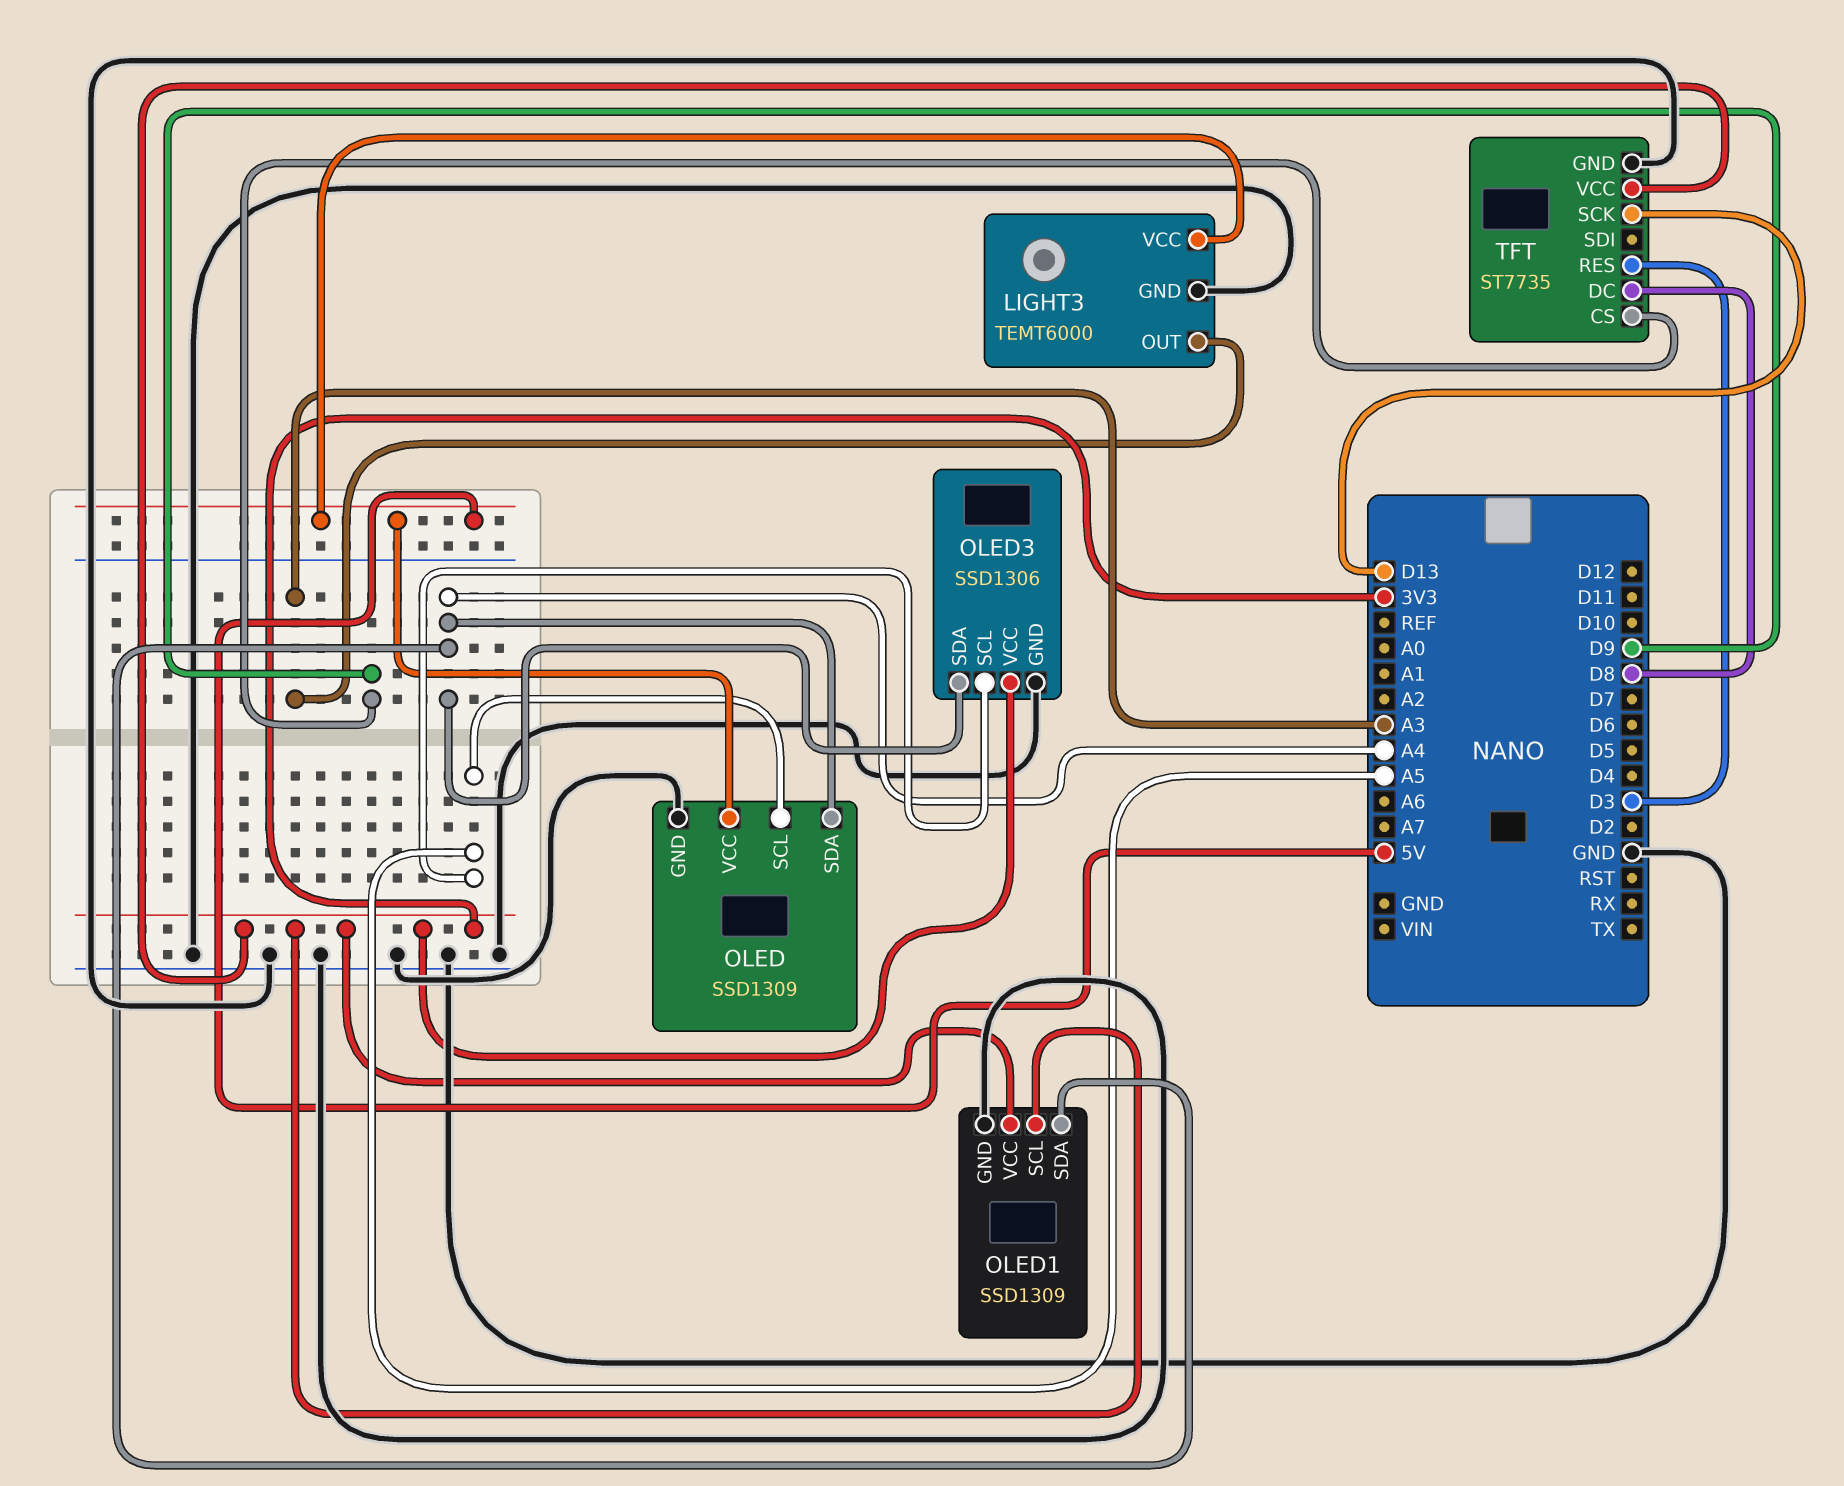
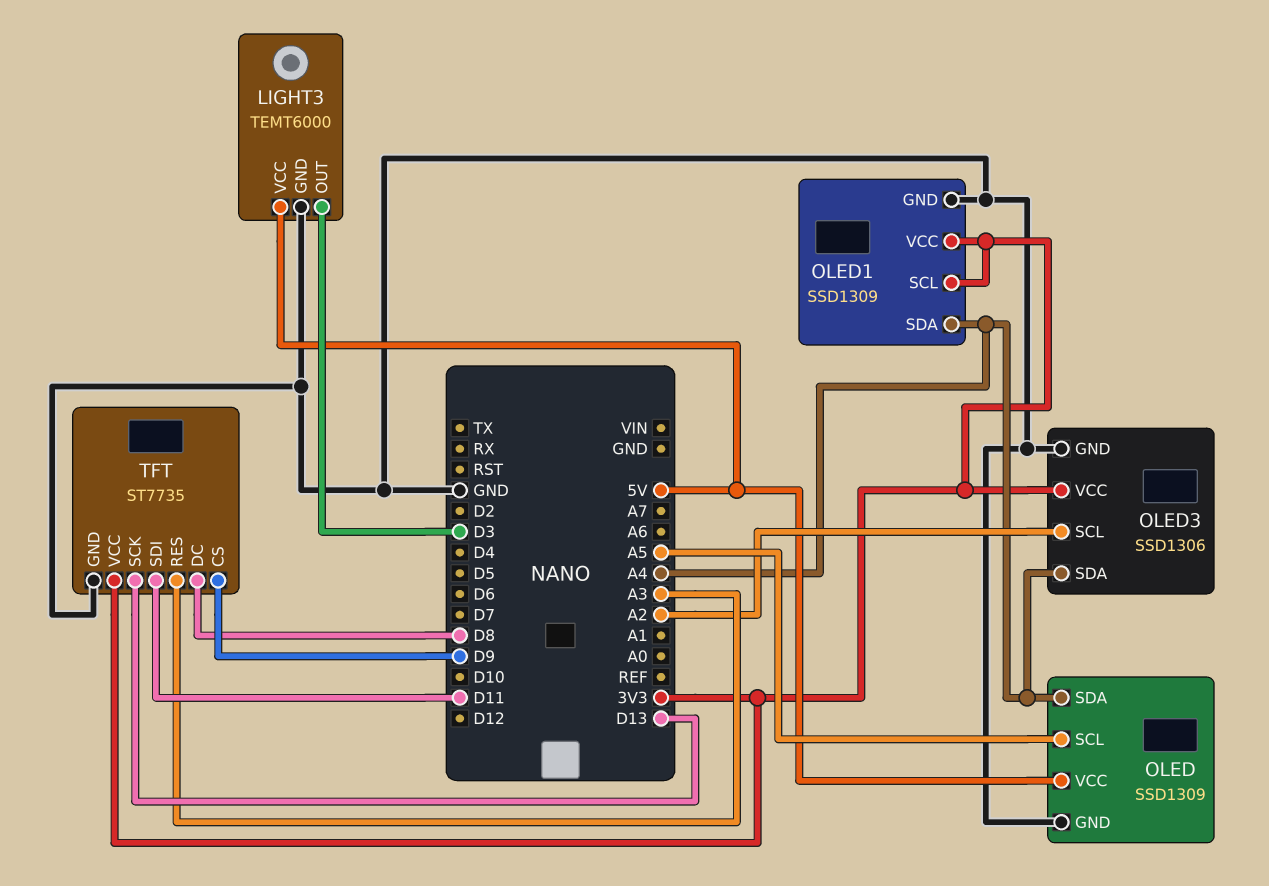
LIGHT3 pin OUT: A3 -> D3
OLED3 pin SCL: A5 -> A2
TFT pin RES: D3 -> A3
TFT pin SDI: none -> D11

